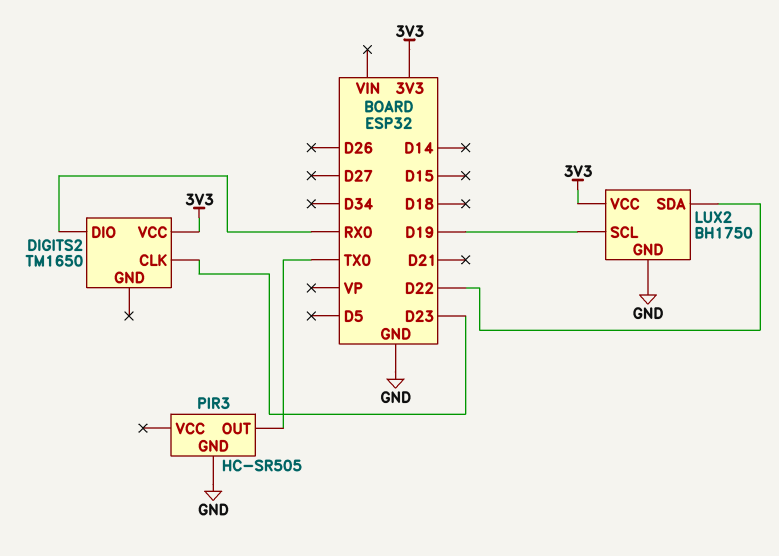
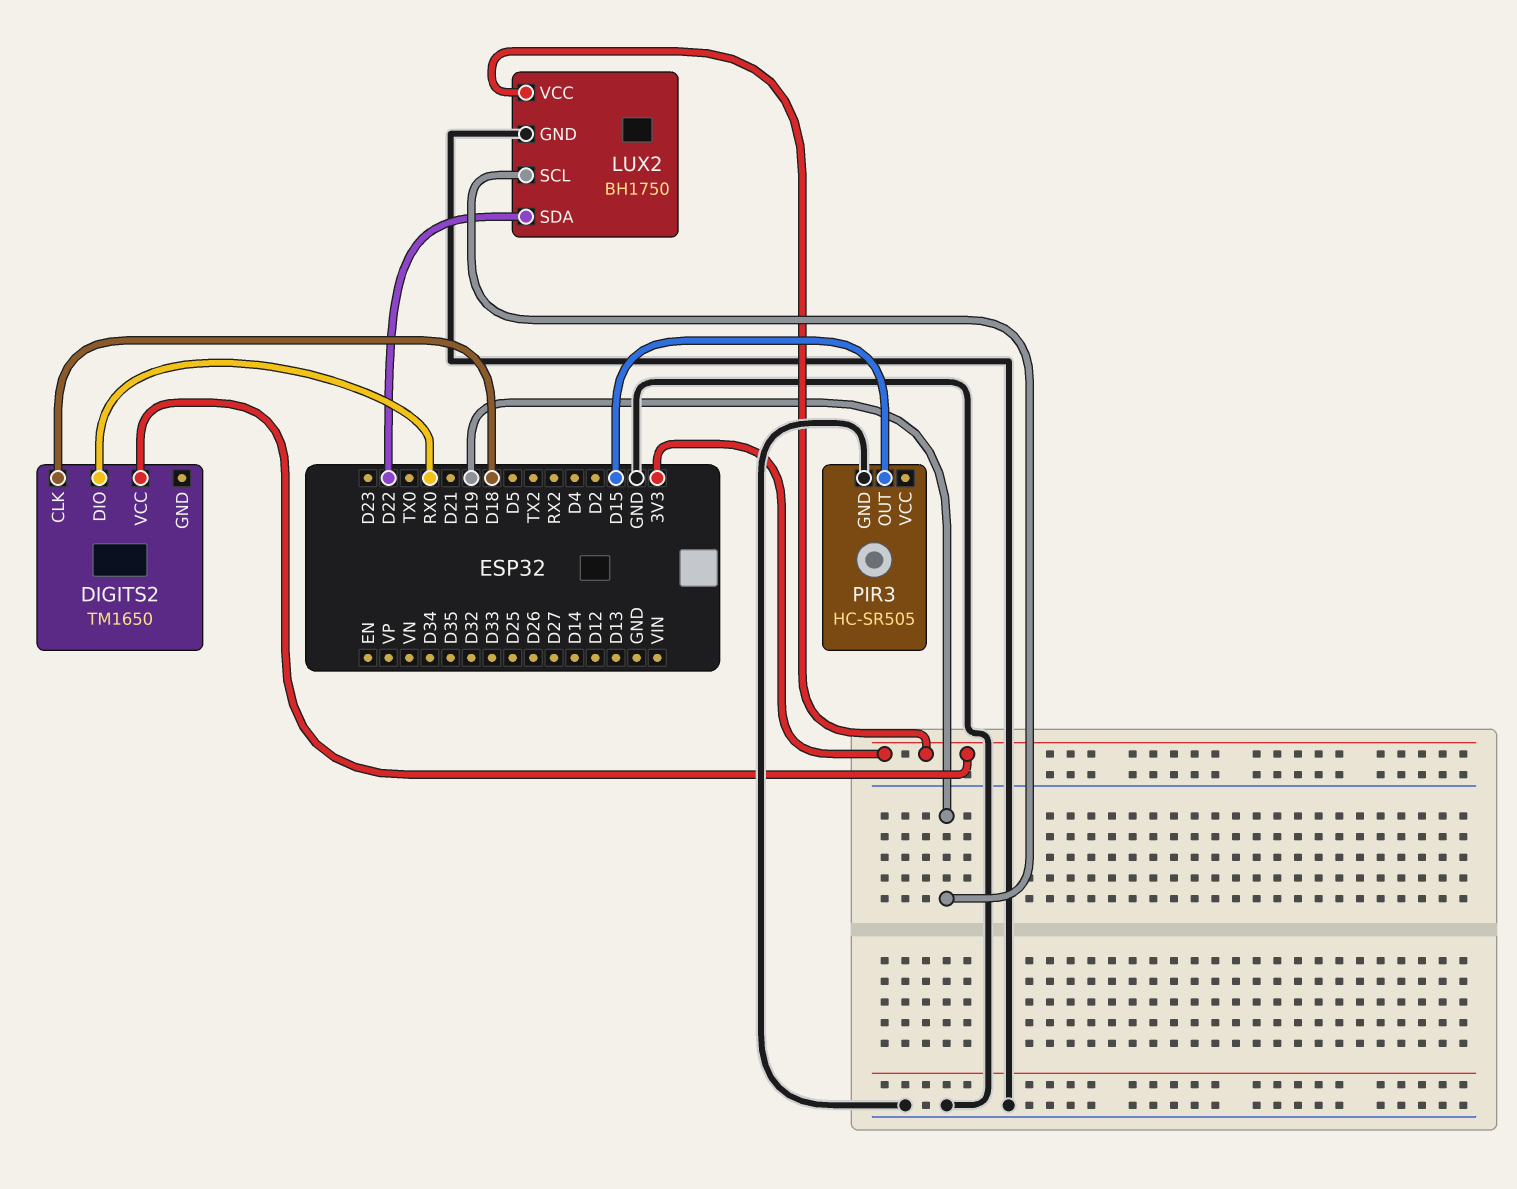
DIGITS2 pin CLK: D23 -> D18
PIR3 pin OUT: TX0 -> D15

